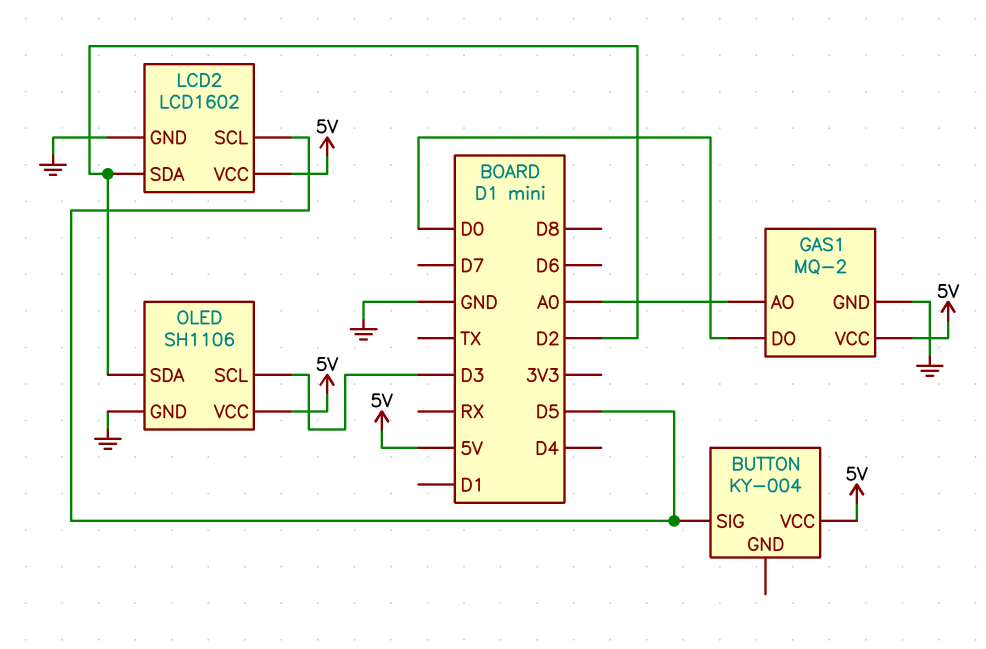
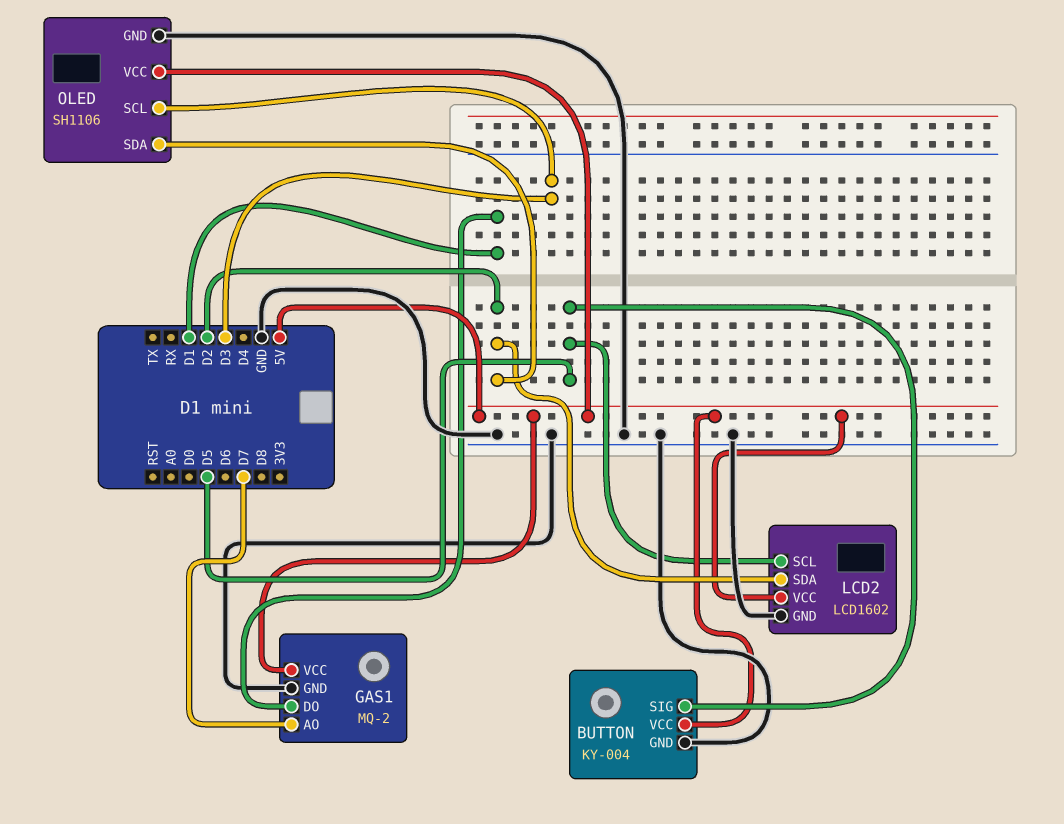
BUTTON pin GND: none -> GND
GAS1 pin AO: A0 -> D7
GAS1 pin DO: D0 -> D1

